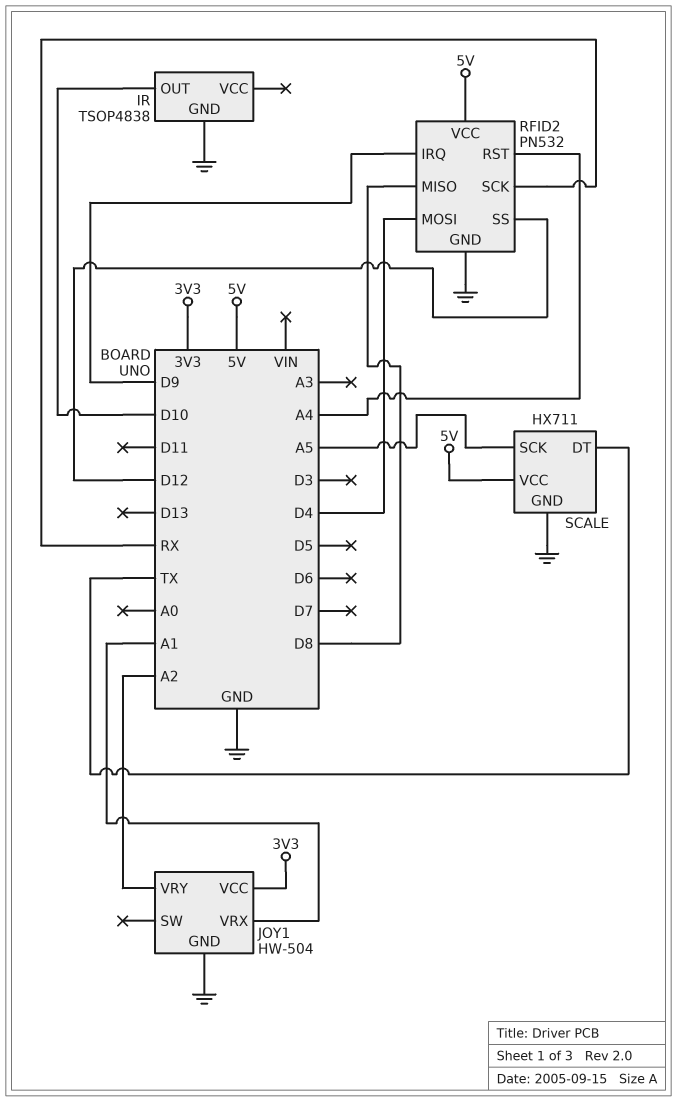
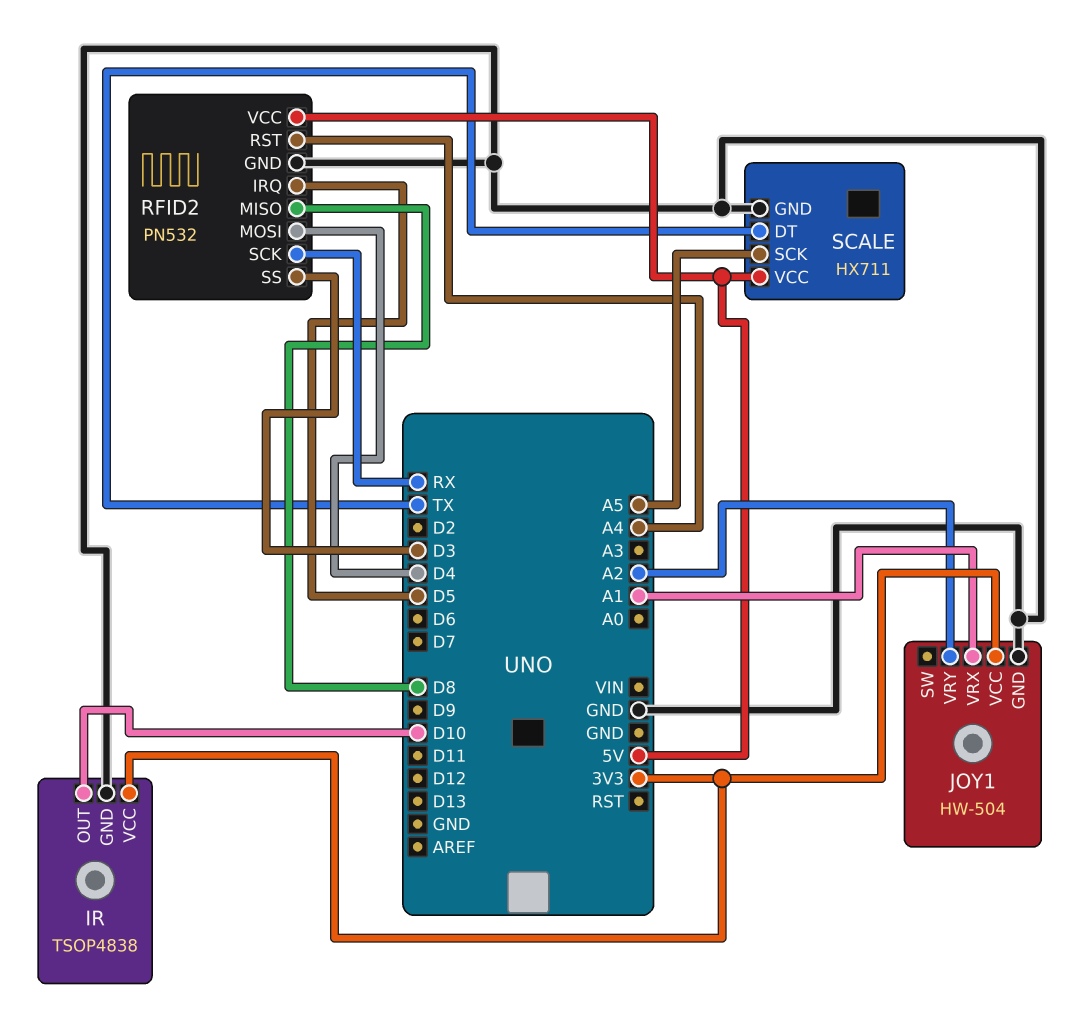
IR pin VCC: none -> 3V3
RFID2 pin IRQ: D9 -> D5
RFID2 pin SS: D12 -> D3

